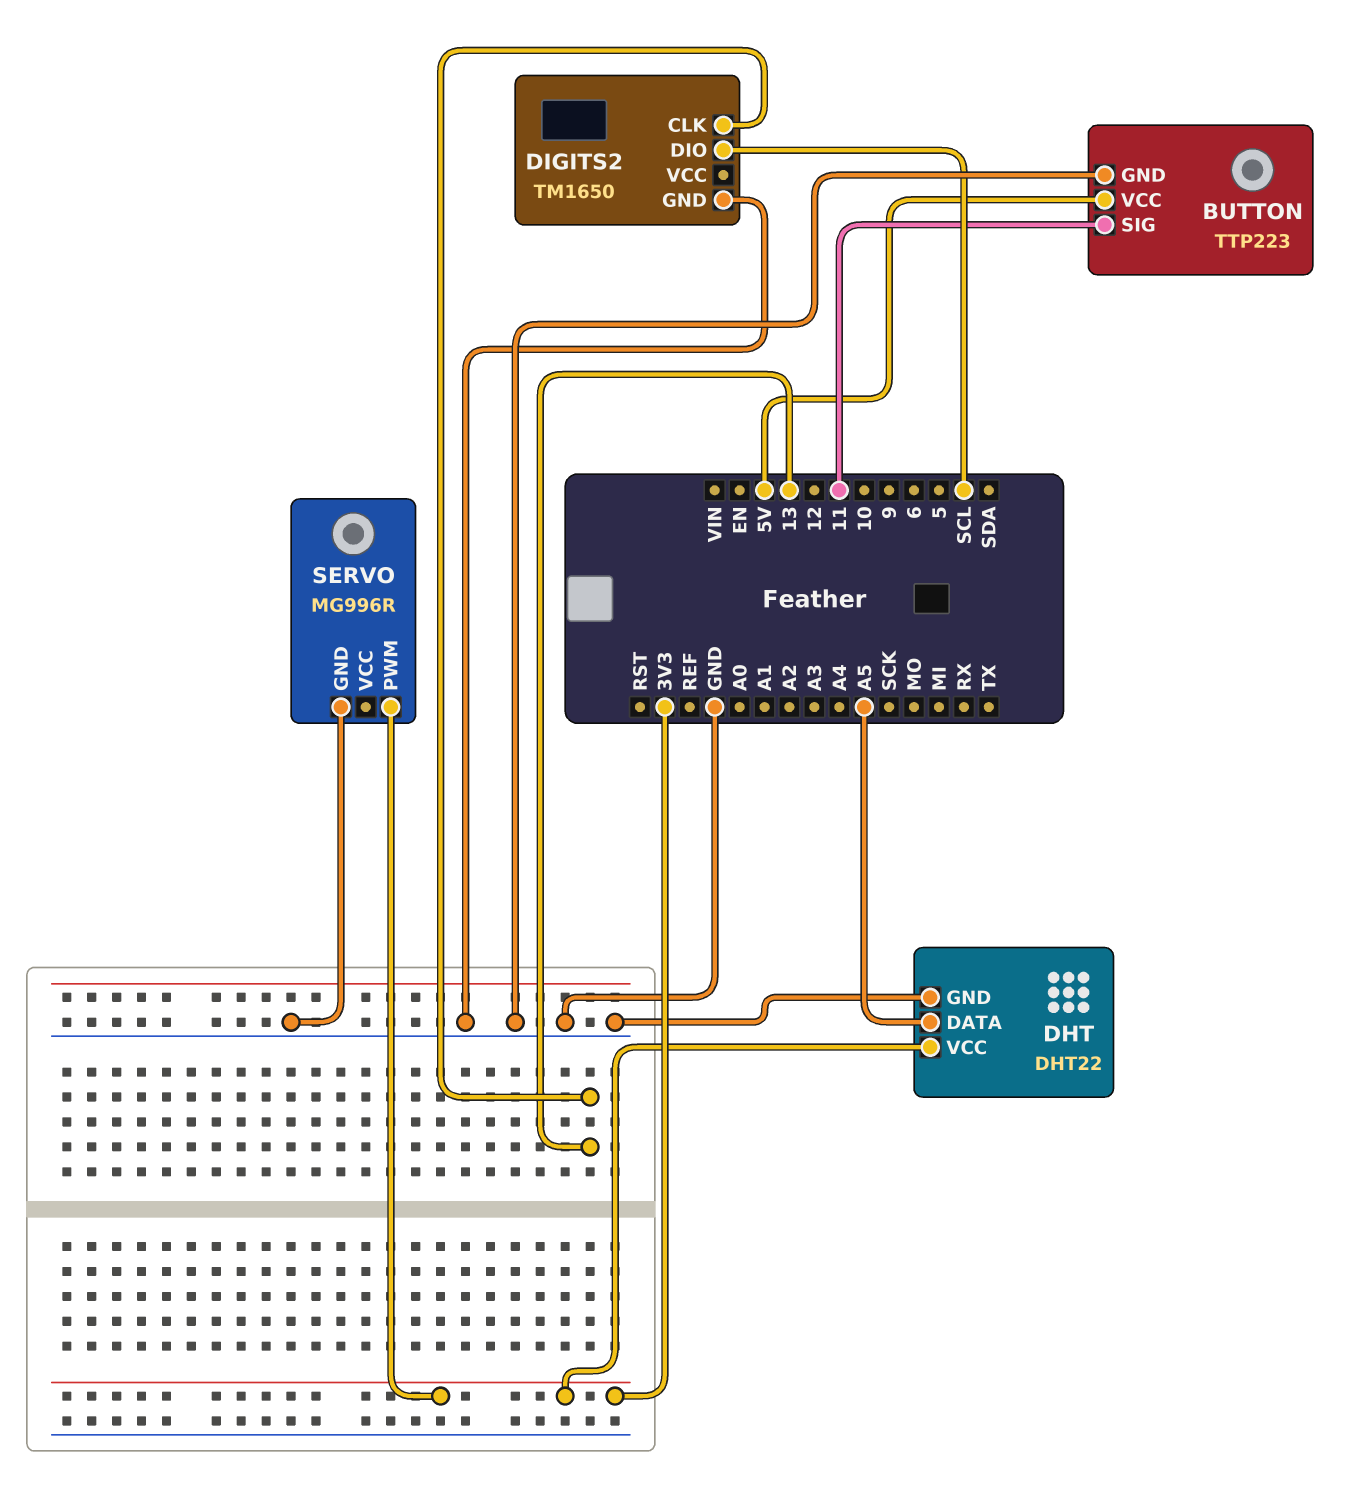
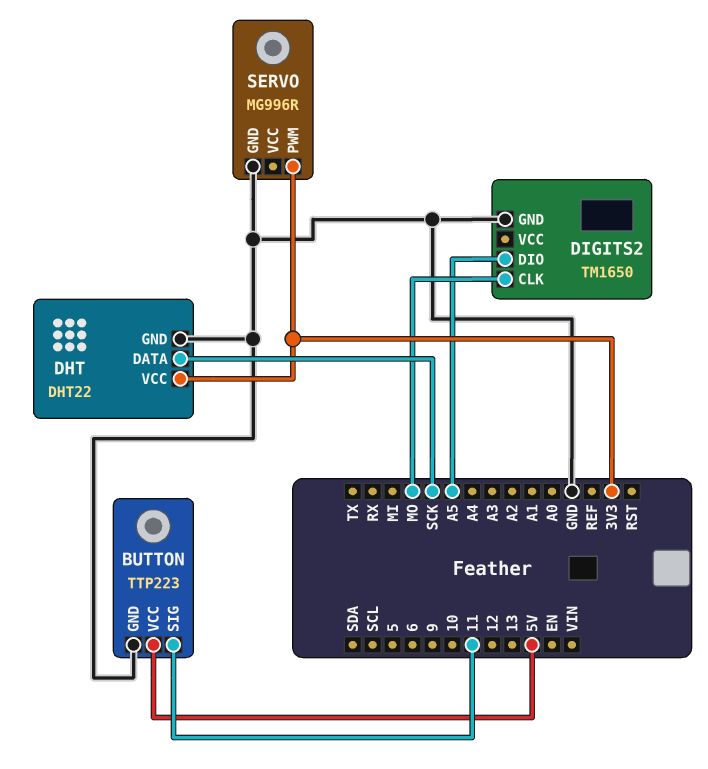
DHT pin DATA: A5 -> SCK
DIGITS2 pin CLK: 13 -> MO
DIGITS2 pin DIO: SCL -> A5

